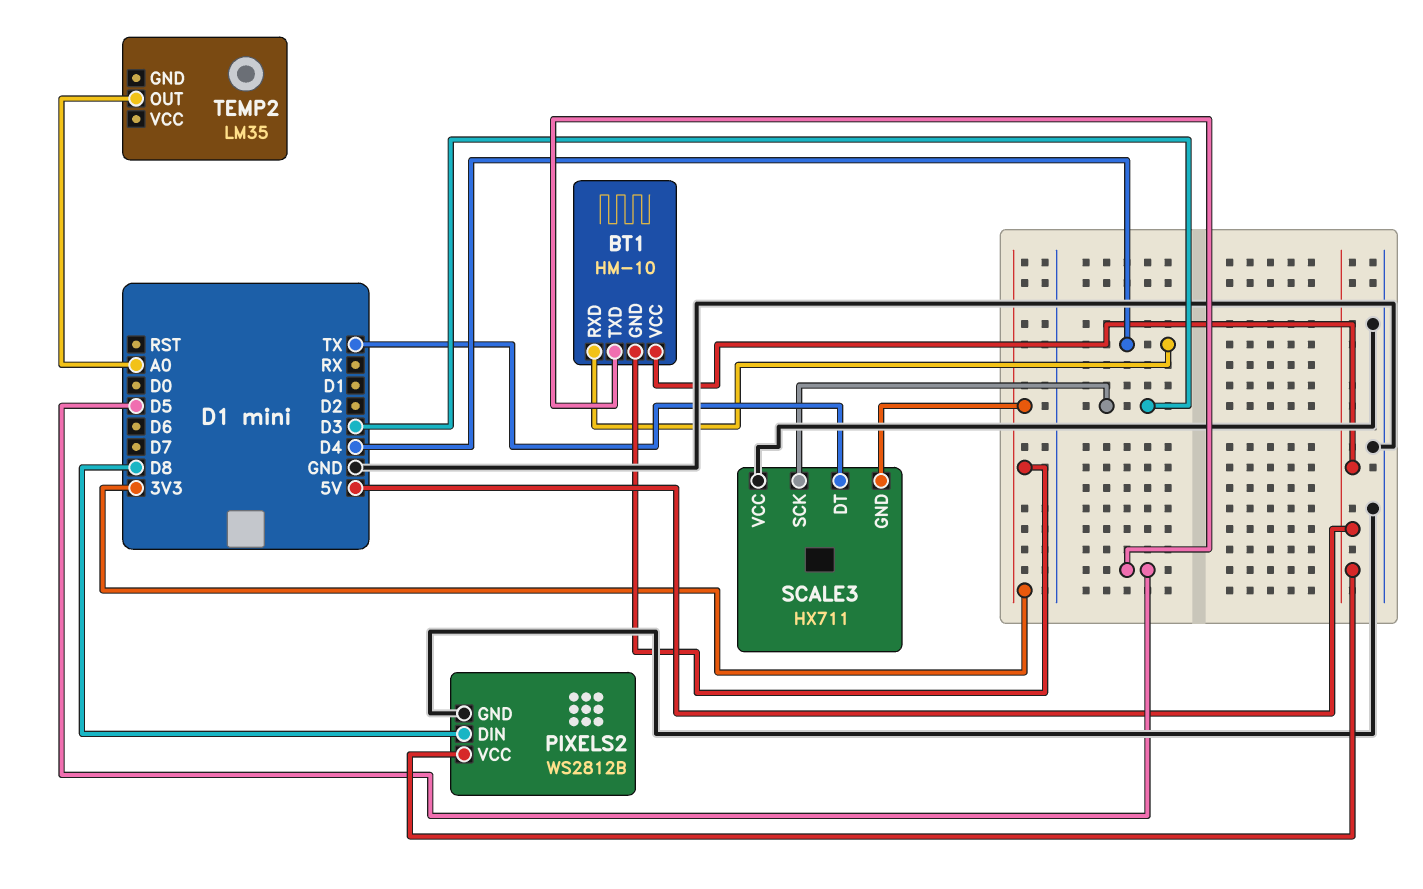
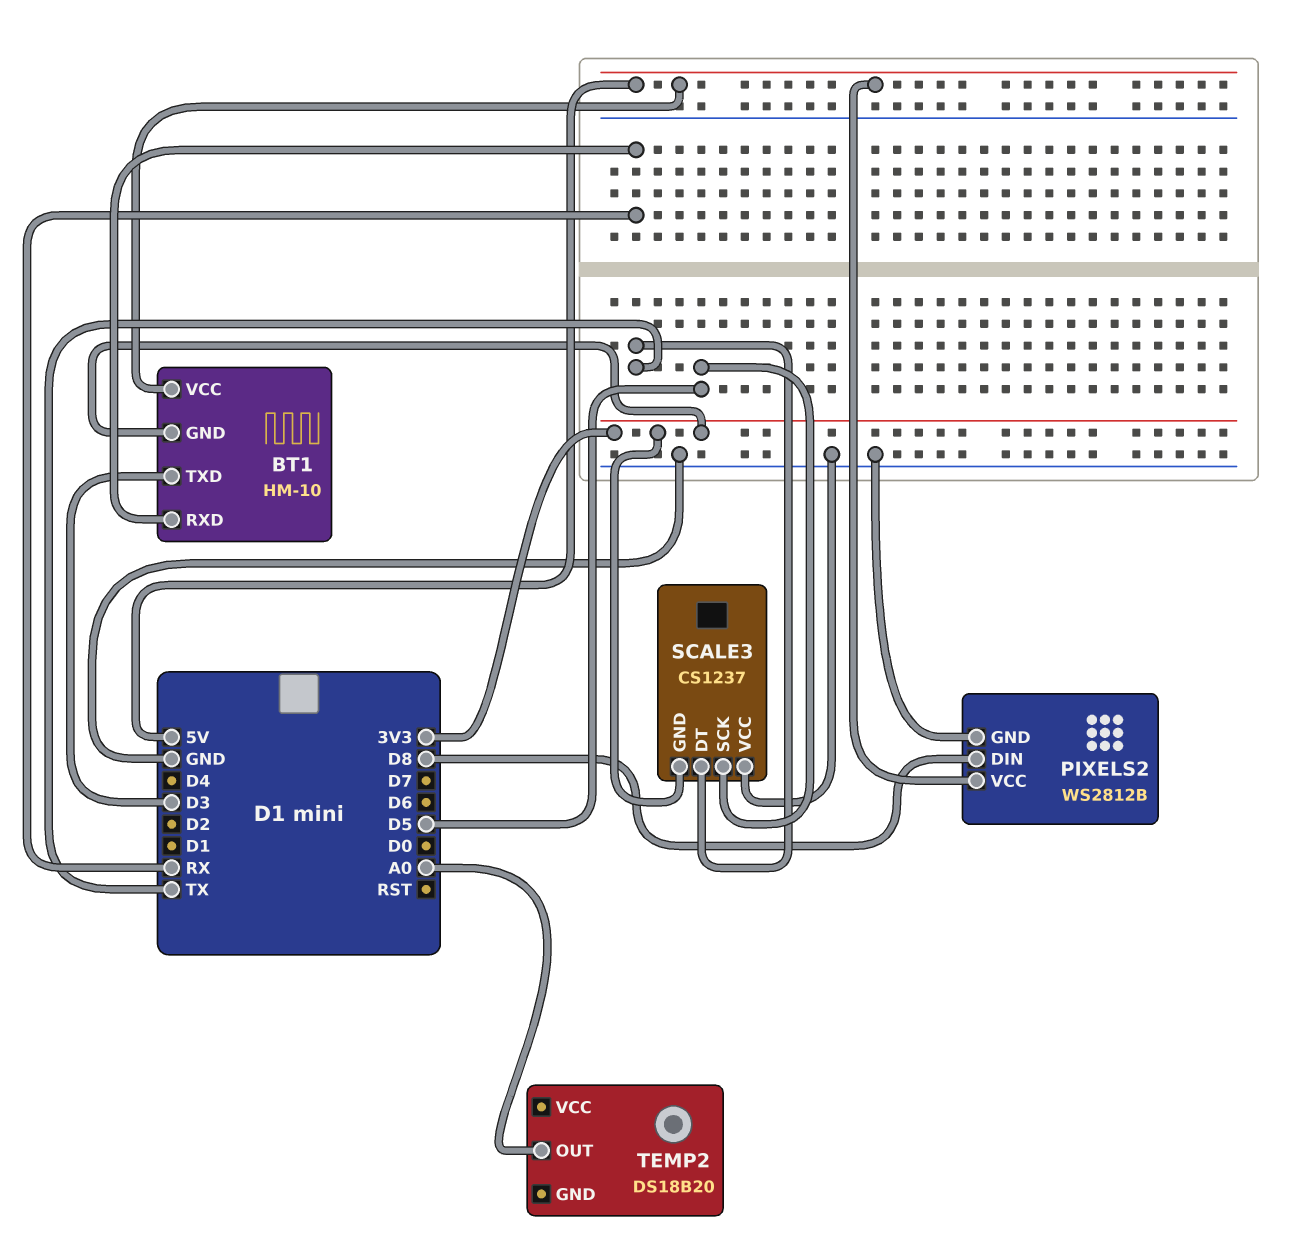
BT1 pin RXD: D4 -> RX
BT1 pin TXD: D5 -> D3
SCALE3: HX711 -> CS1237
SCALE3 pin SCK: D3 -> D5
TEMP2: LM35 -> DS18B20

